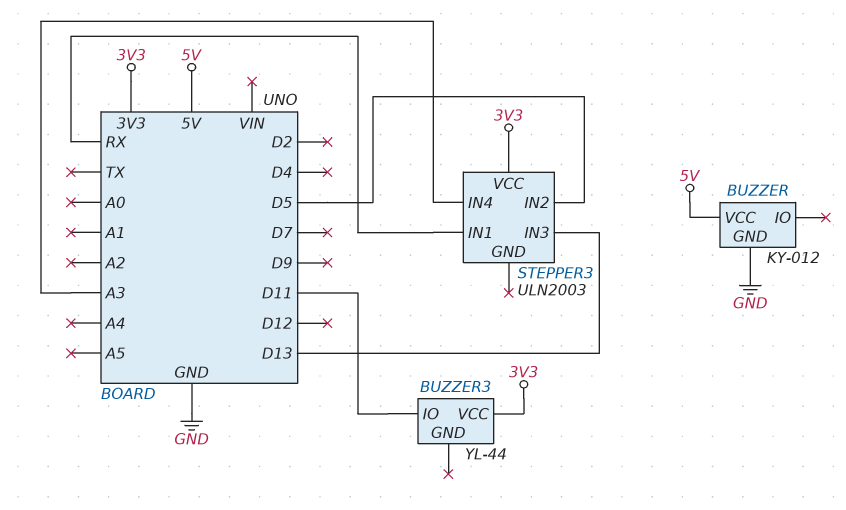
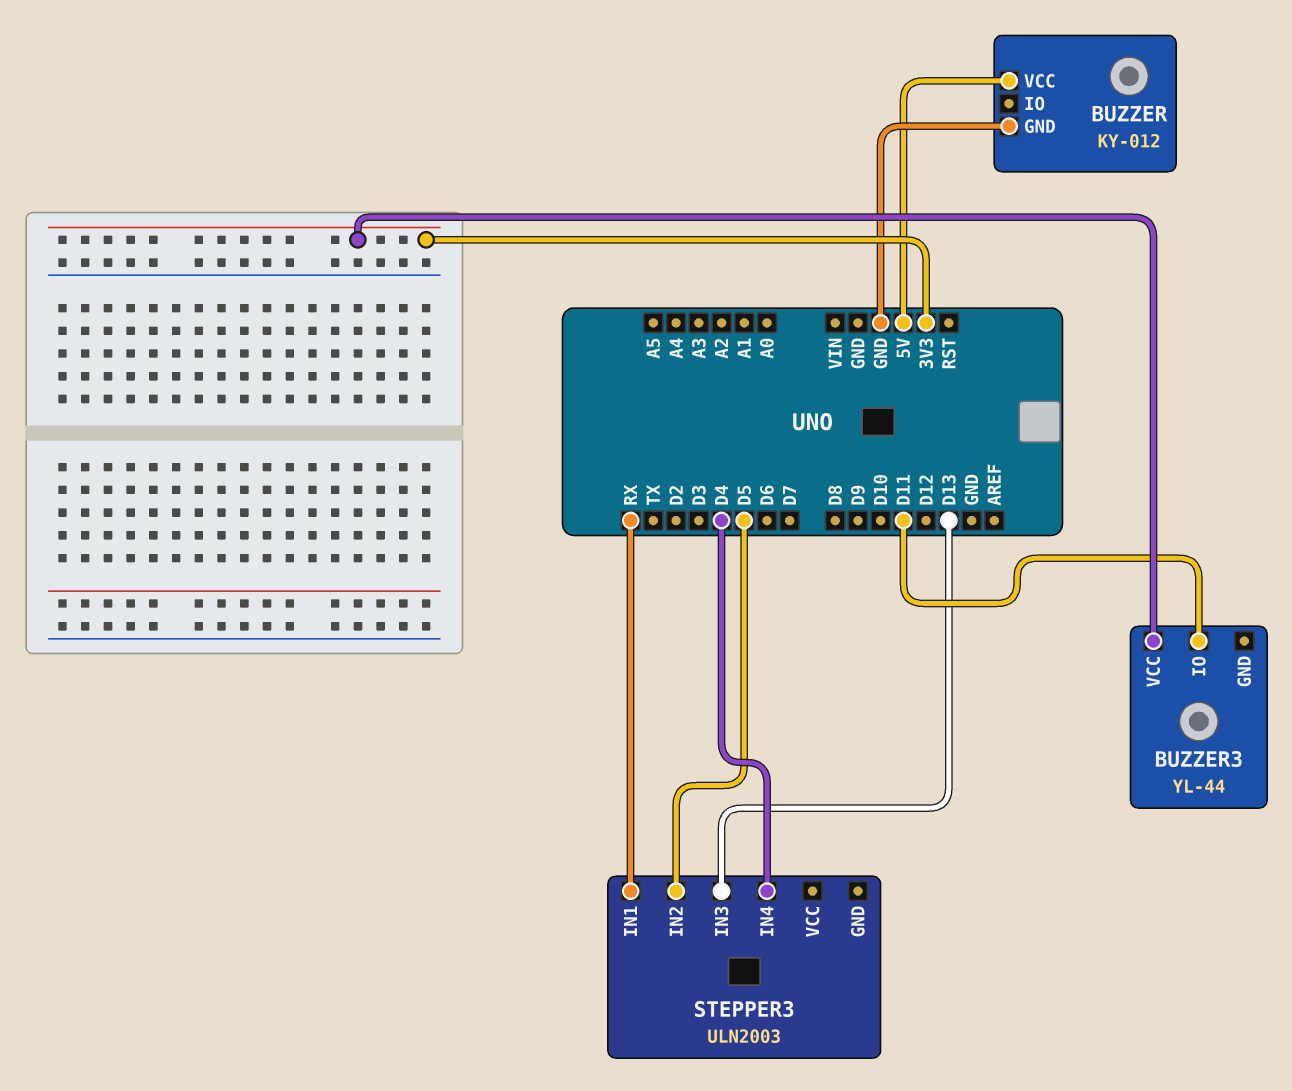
STEPPER3 pin IN4: A3 -> D4
STEPPER3 pin VCC: 3V3 -> none

